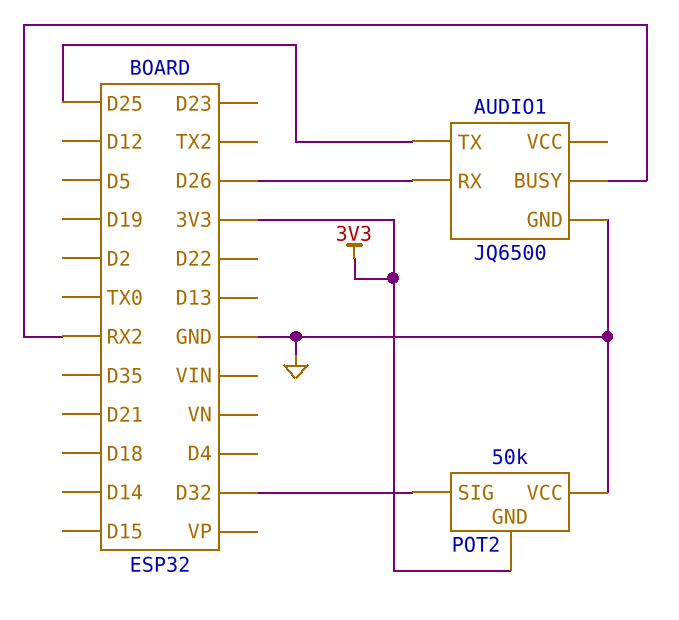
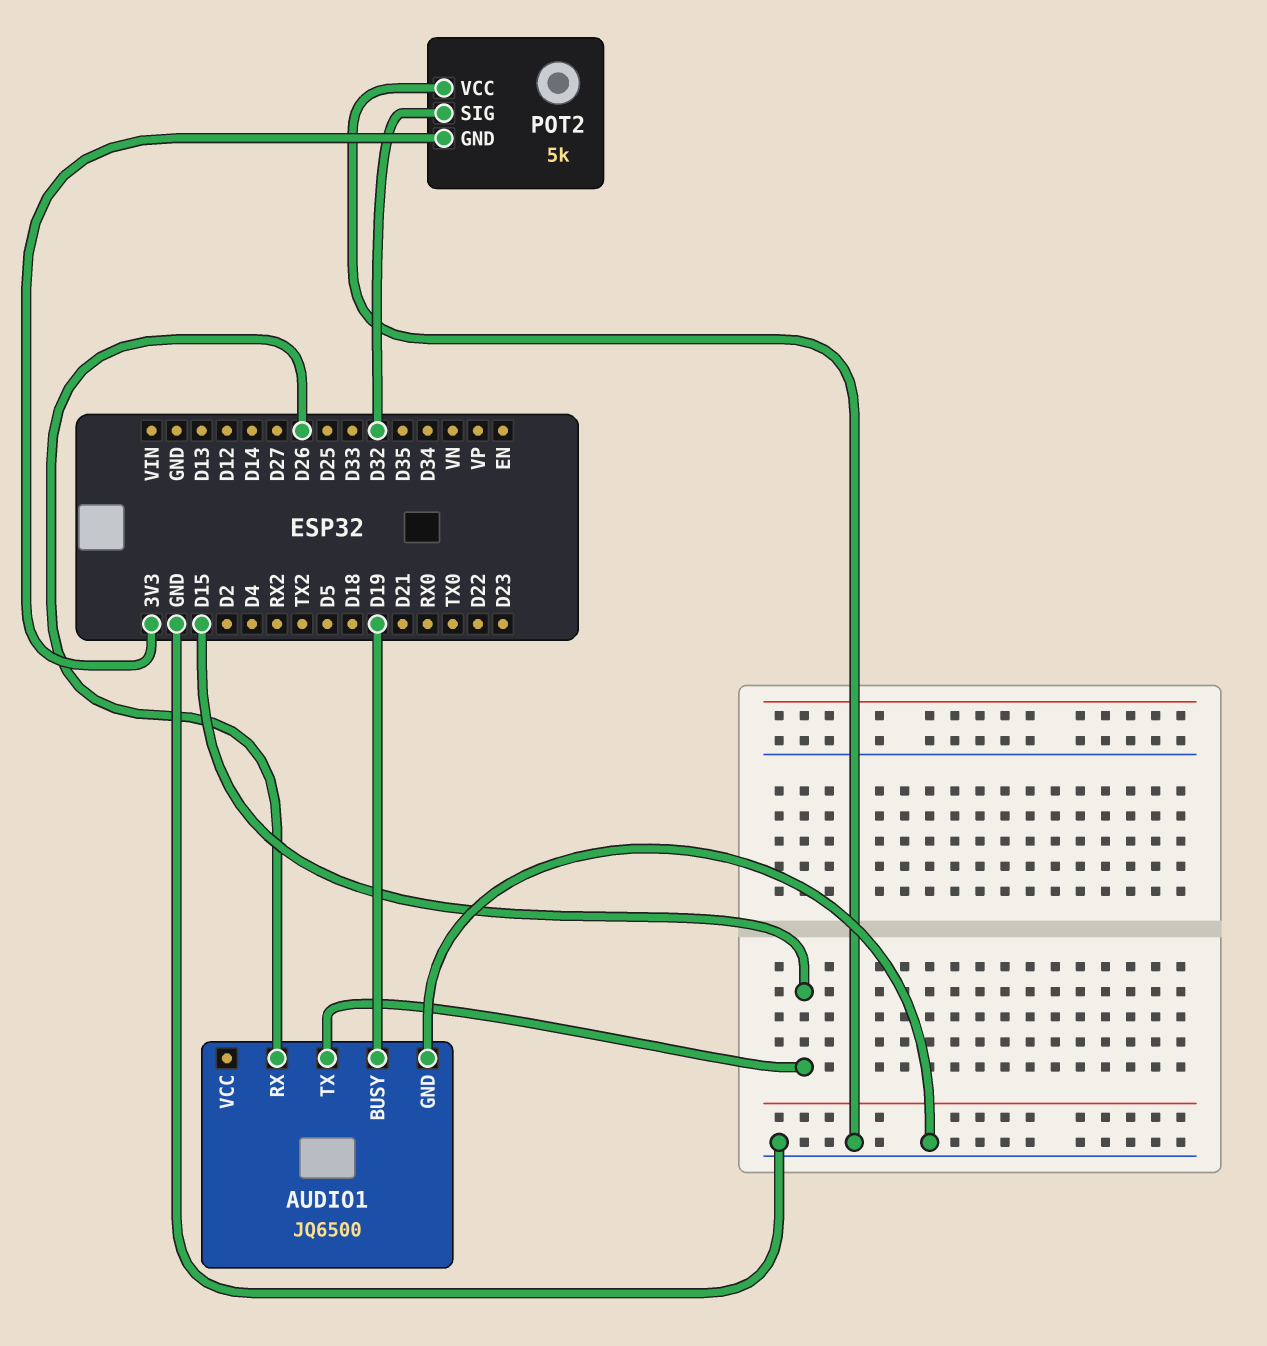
AUDIO1 pin BUSY: RX2 -> D19
AUDIO1 pin TX: D25 -> D15
POT2: 50k -> 5k

